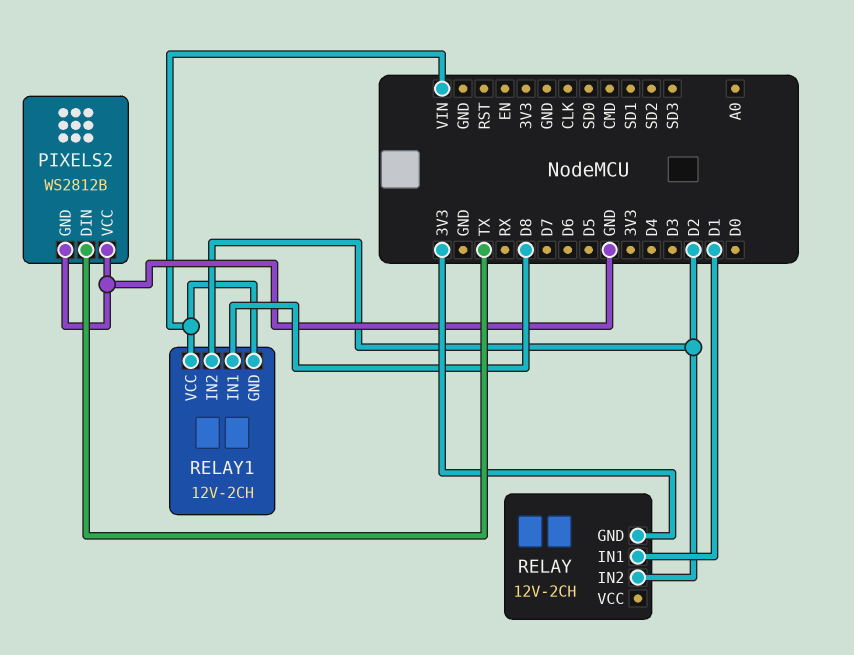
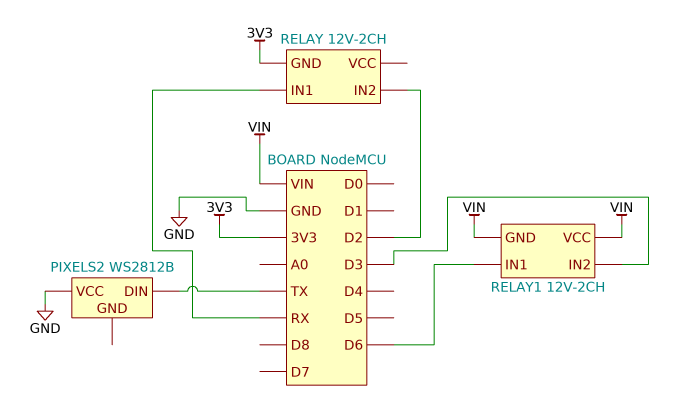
PIXELS2 pin GND: GND -> none
RELAY pin IN1: D1 -> RX
RELAY1 pin IN1: D8 -> D6
RELAY1 pin IN2: D2 -> D3

